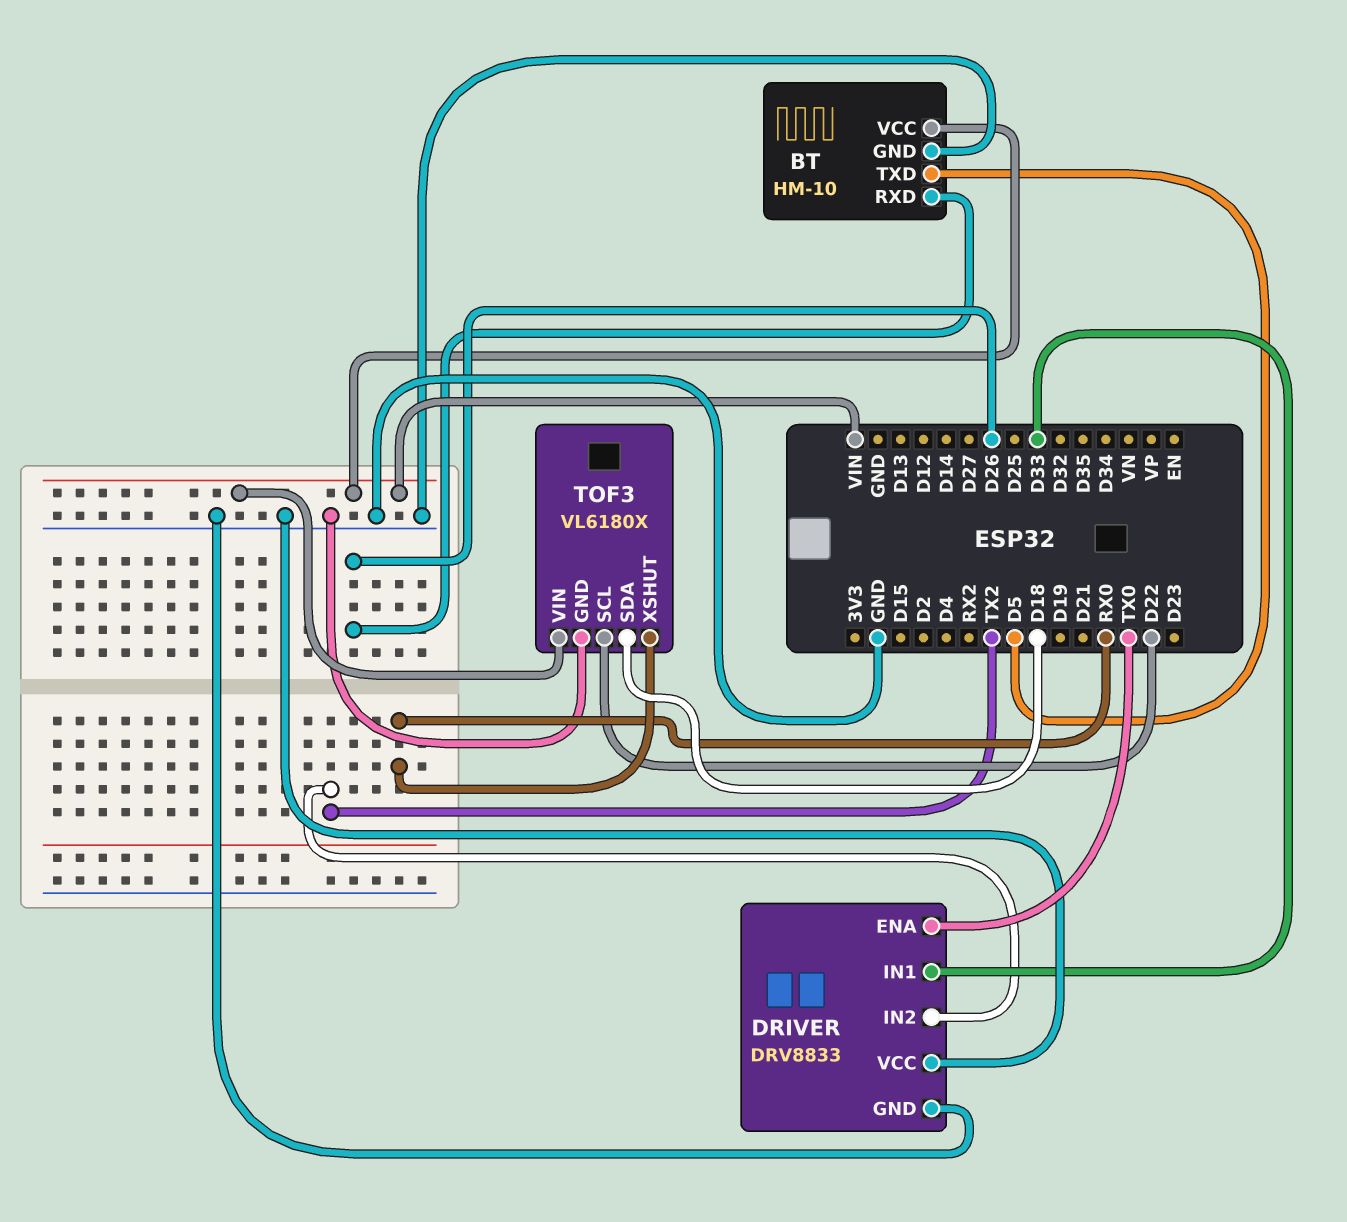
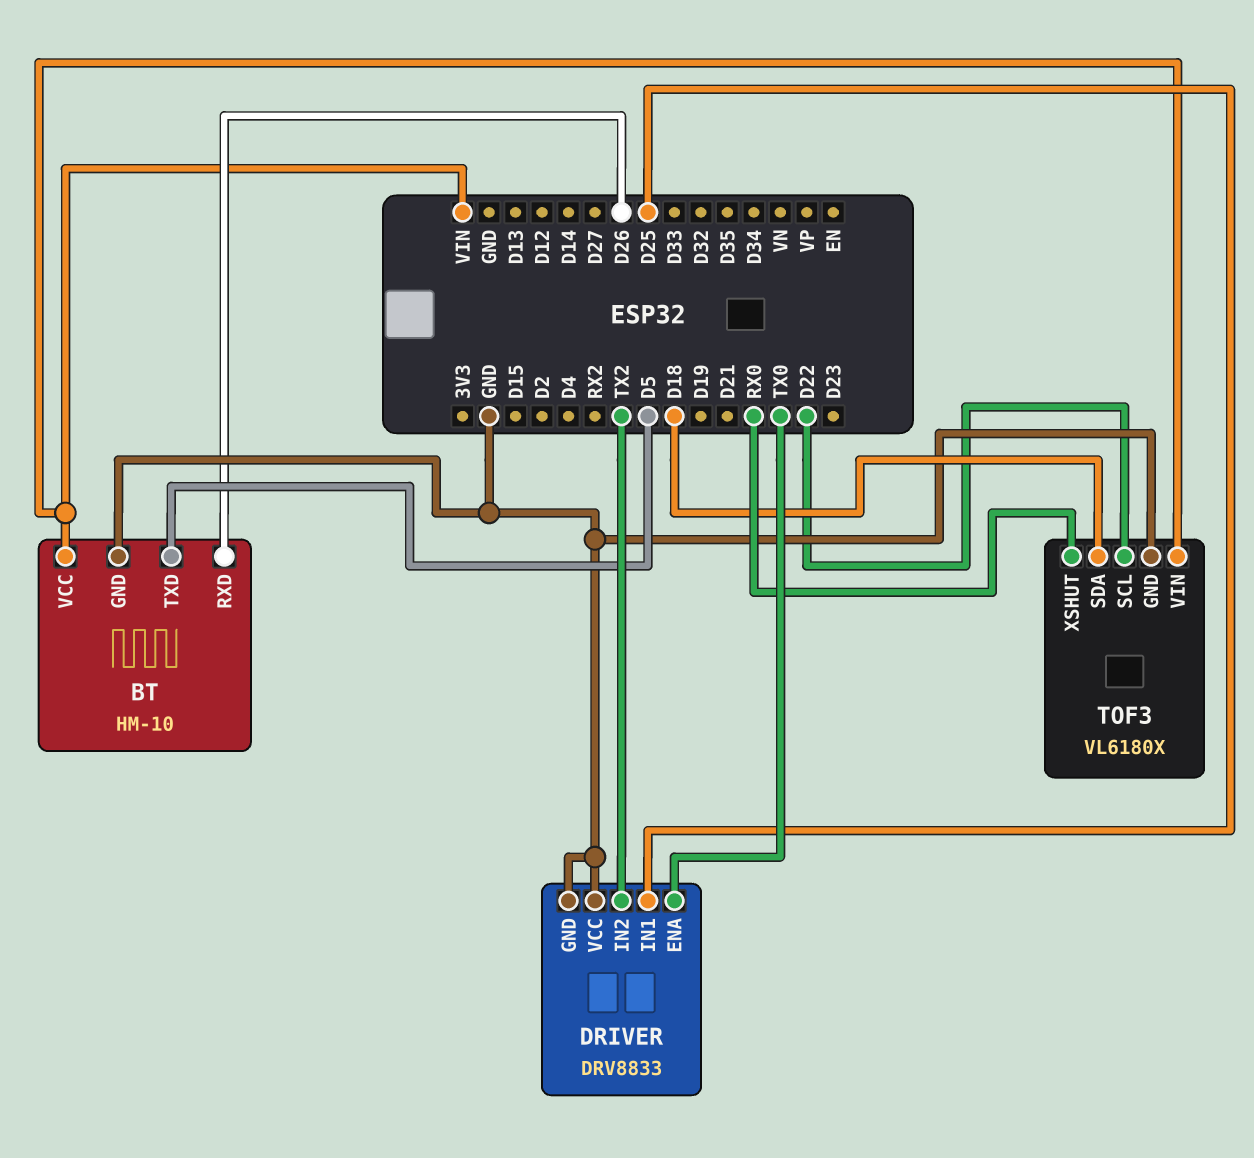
DRIVER pin IN1: D33 -> D25

